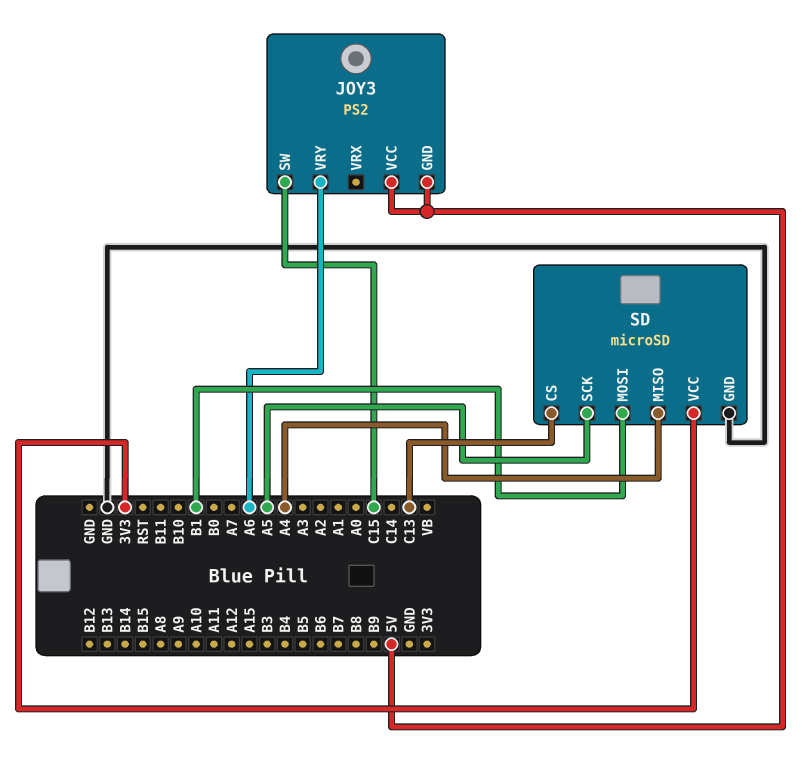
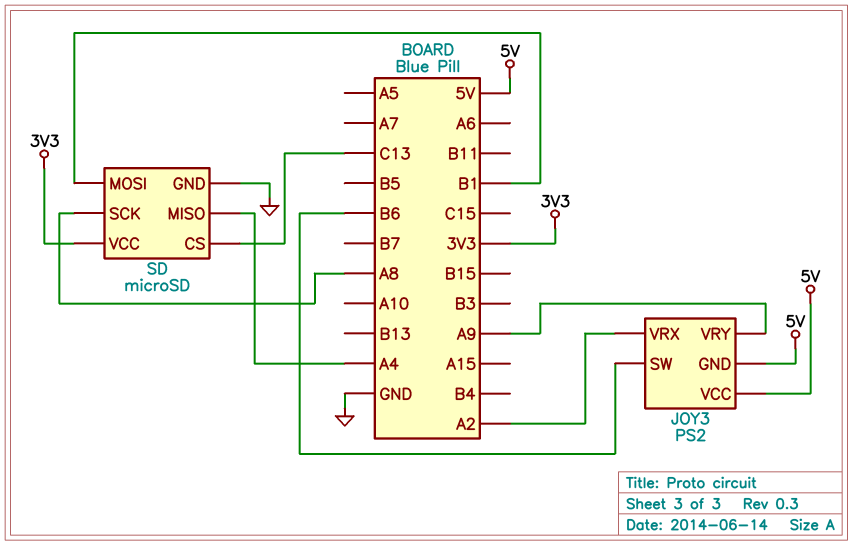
JOY3 pin SW: C15 -> B6
JOY3 pin VRX: none -> A2
JOY3 pin VRY: A6 -> A9
SD pin SCK: A5 -> A8

